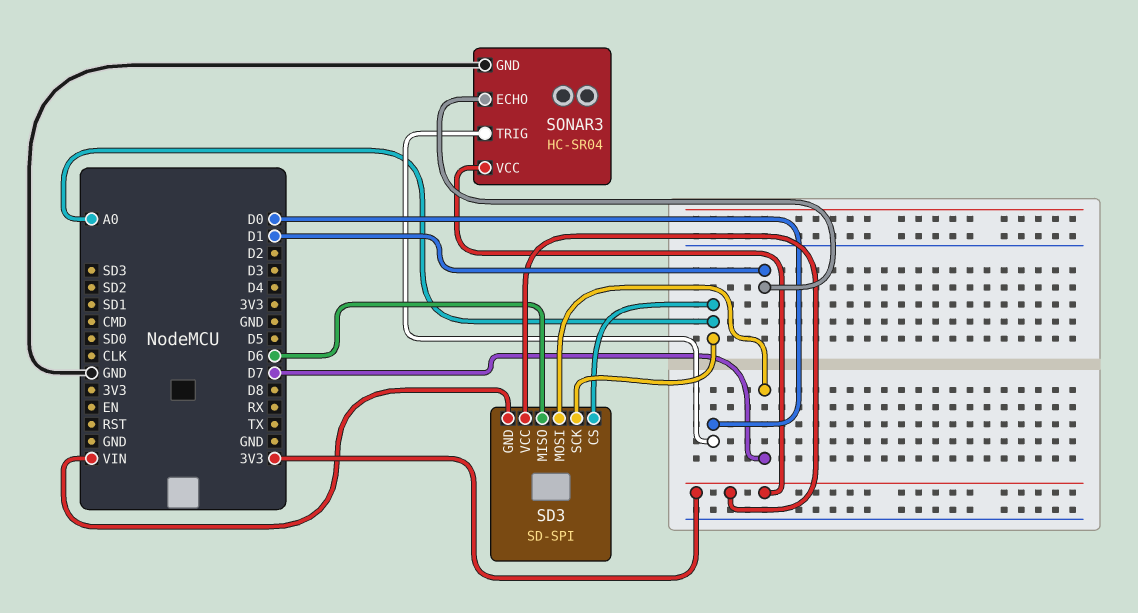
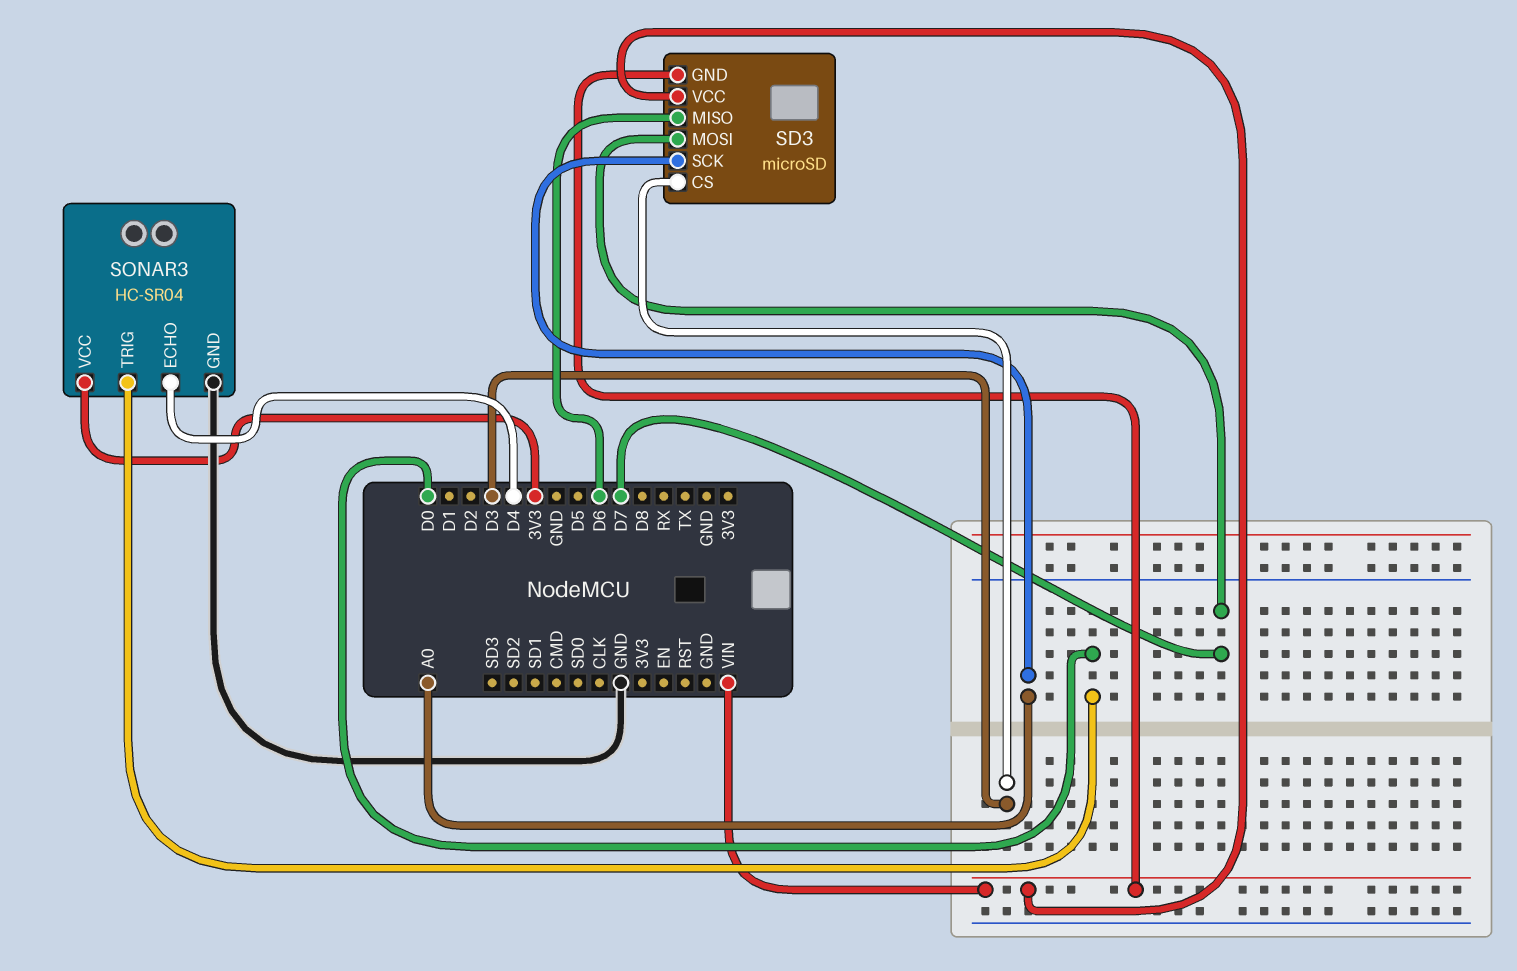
SD3: SD-SPI -> microSD
SD3 pin CS: A0 -> D3
SD3 pin VCC: 3V3 -> VIN
SONAR3 pin ECHO: D1 -> D4

